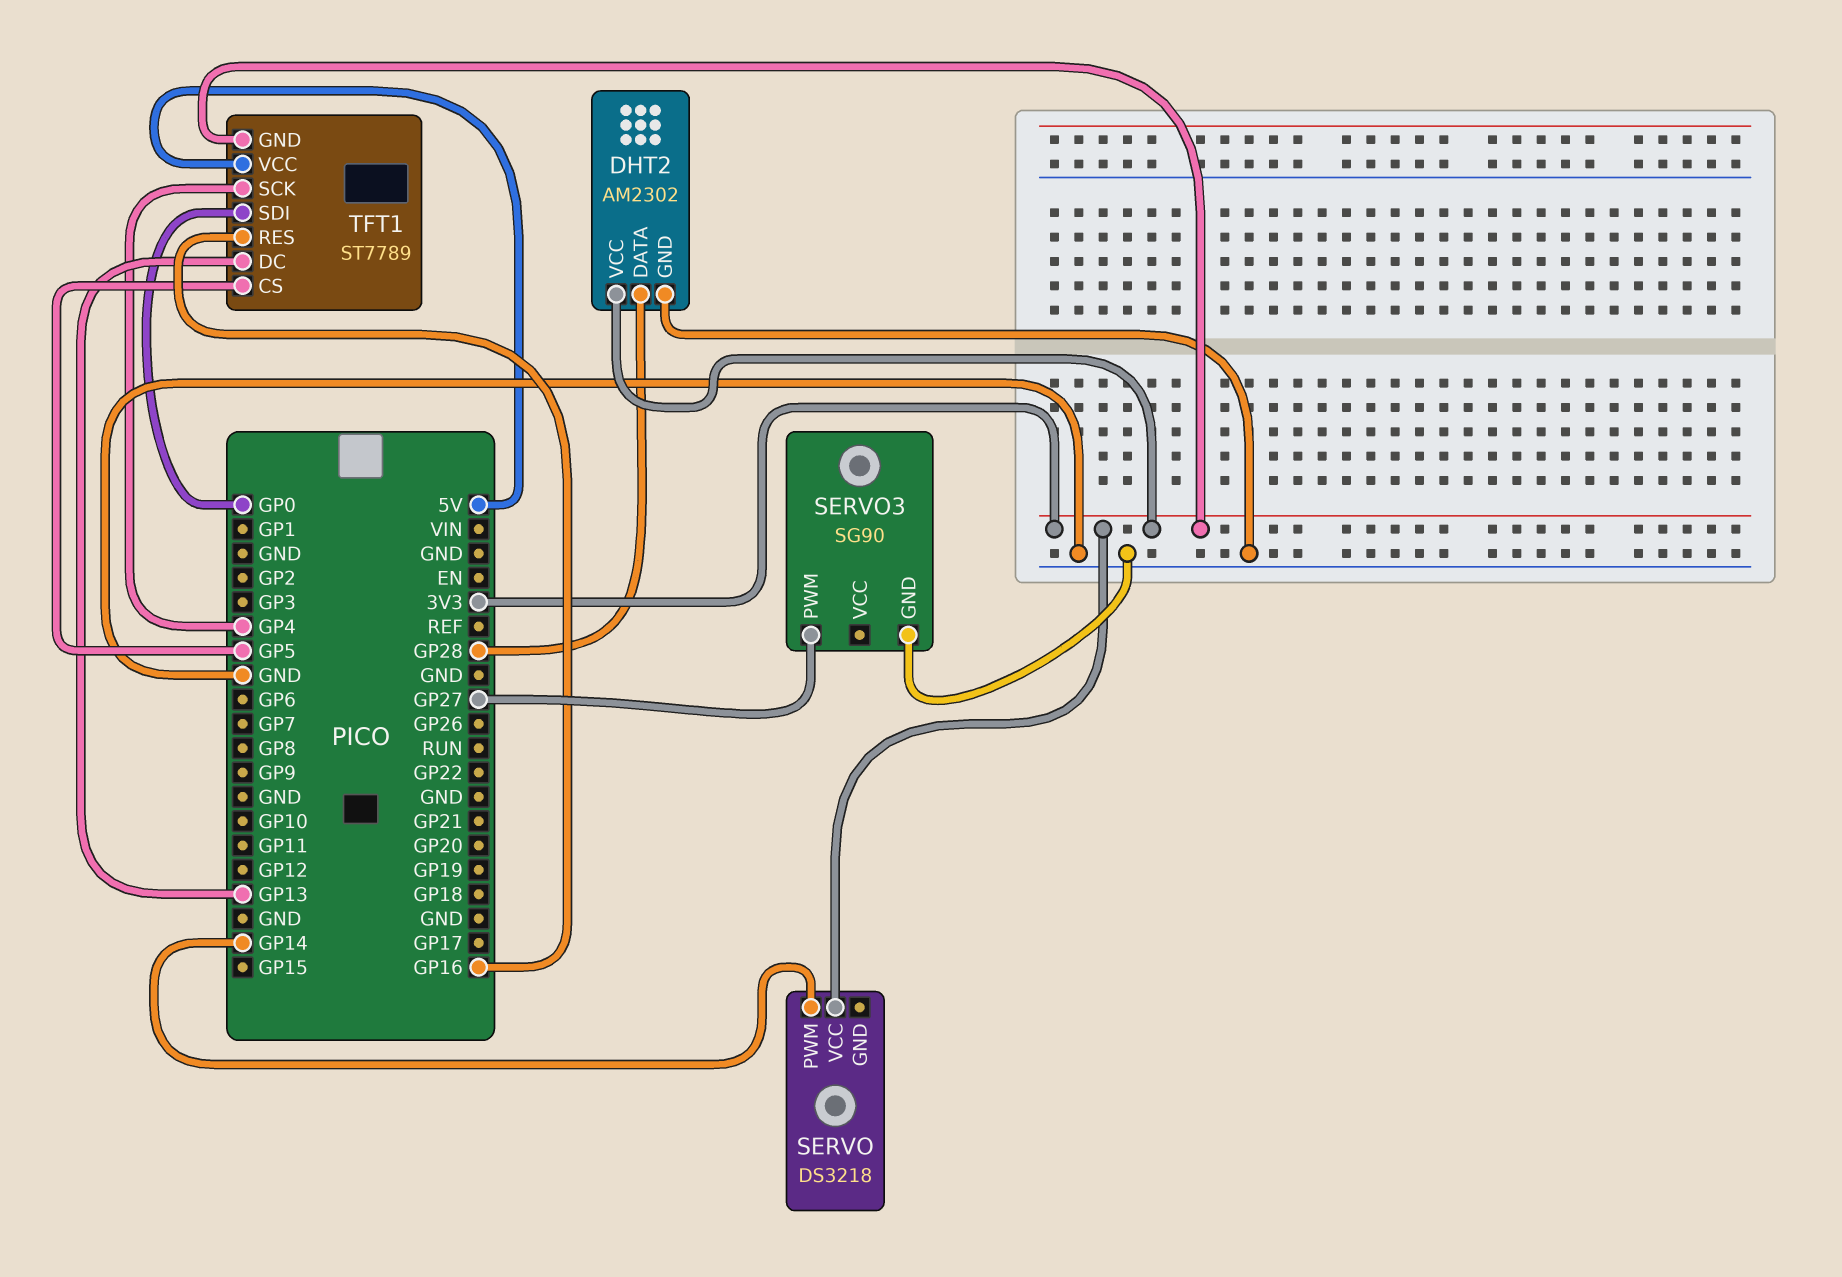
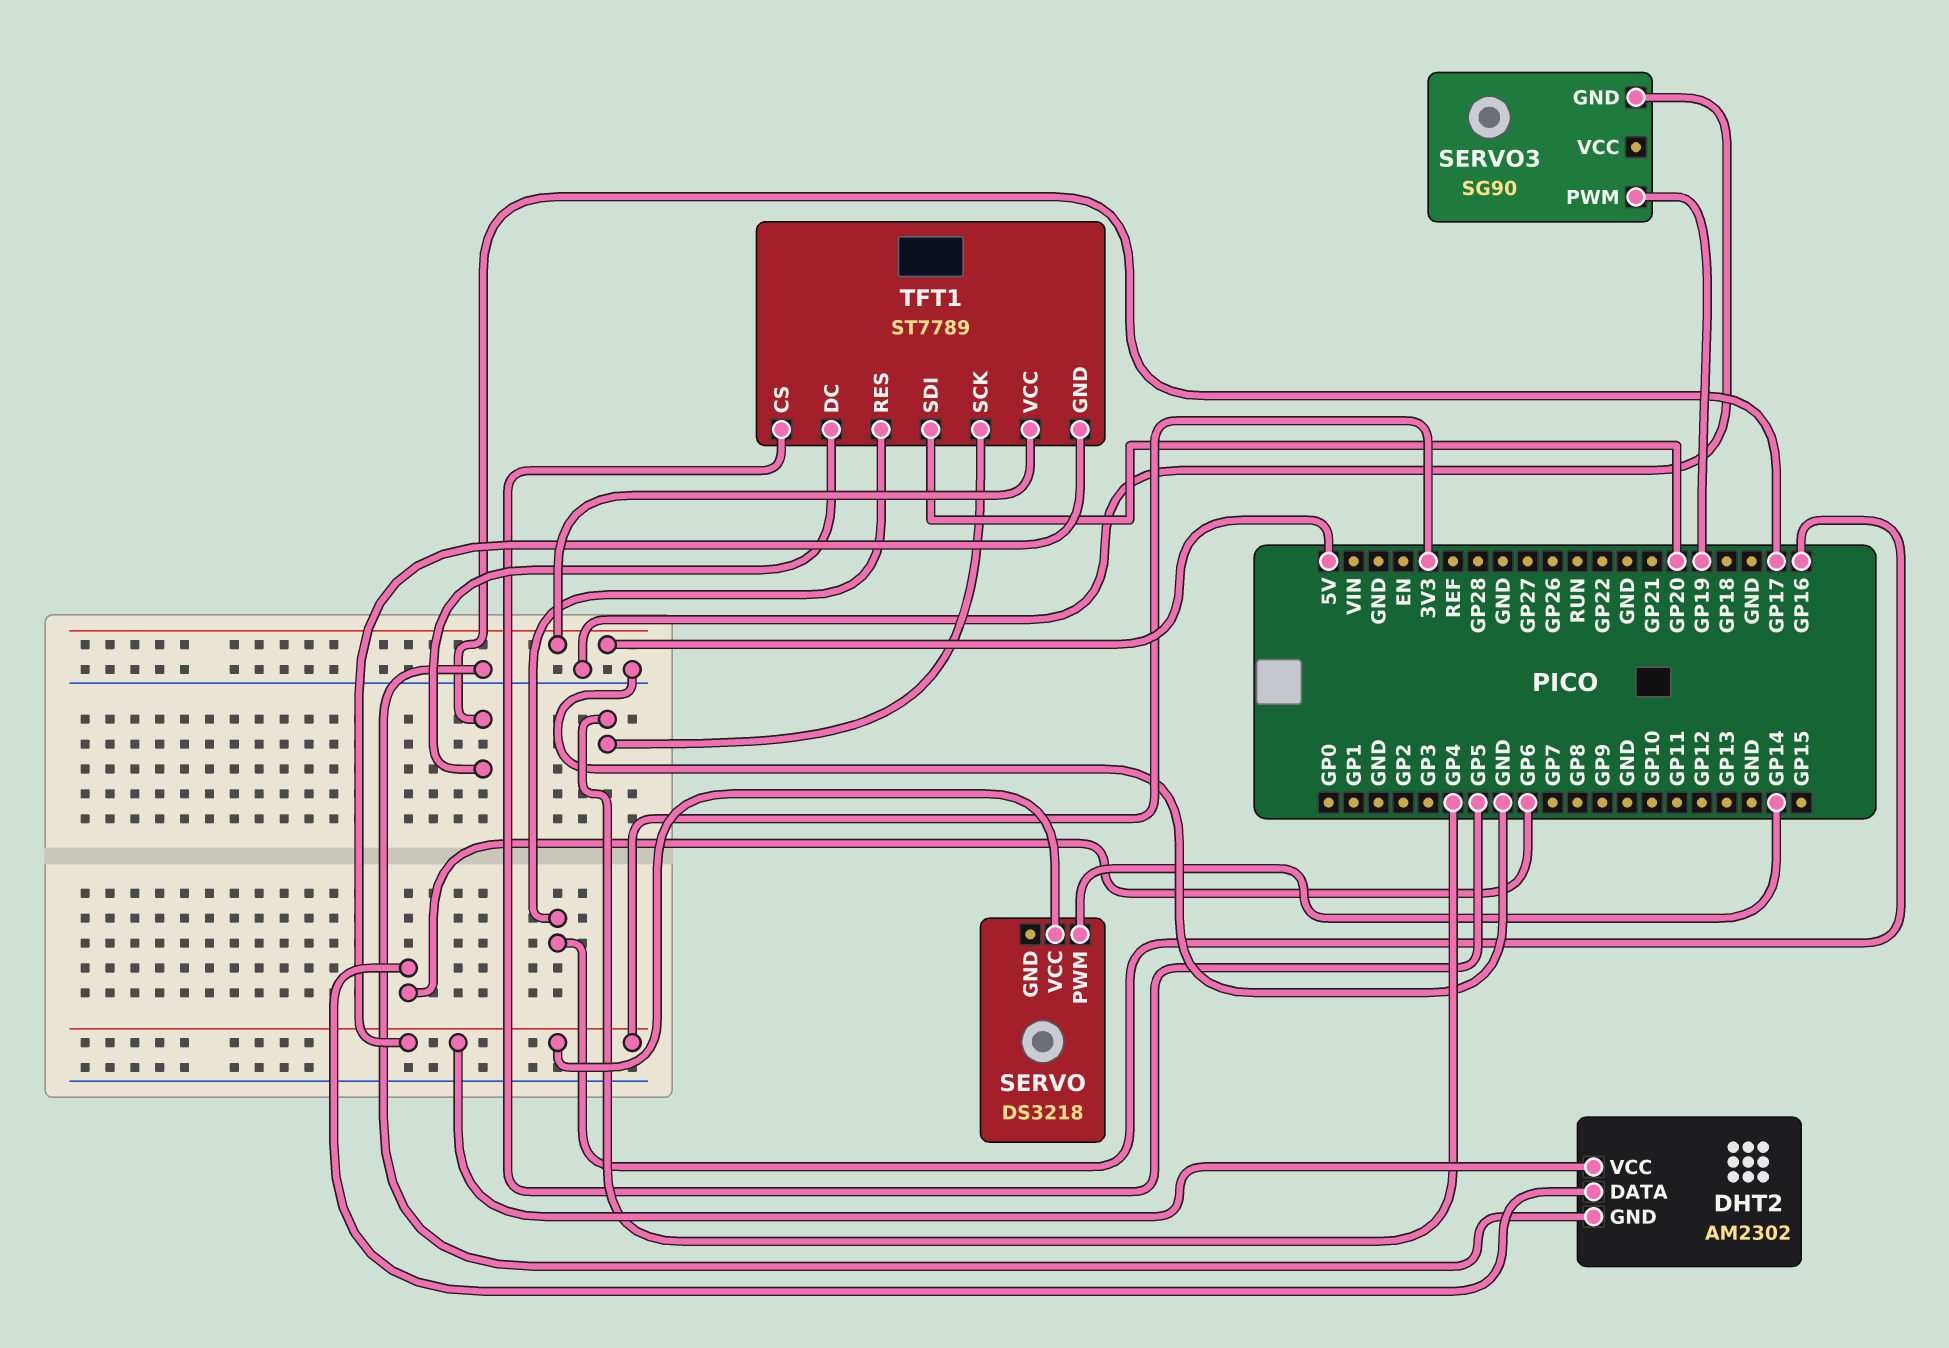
DHT2 pin DATA: GP28 -> GP6
SERVO3 pin PWM: GP27 -> GP19
TFT1 pin DC: GP13 -> GP17
TFT1 pin SDI: GP0 -> GP20

